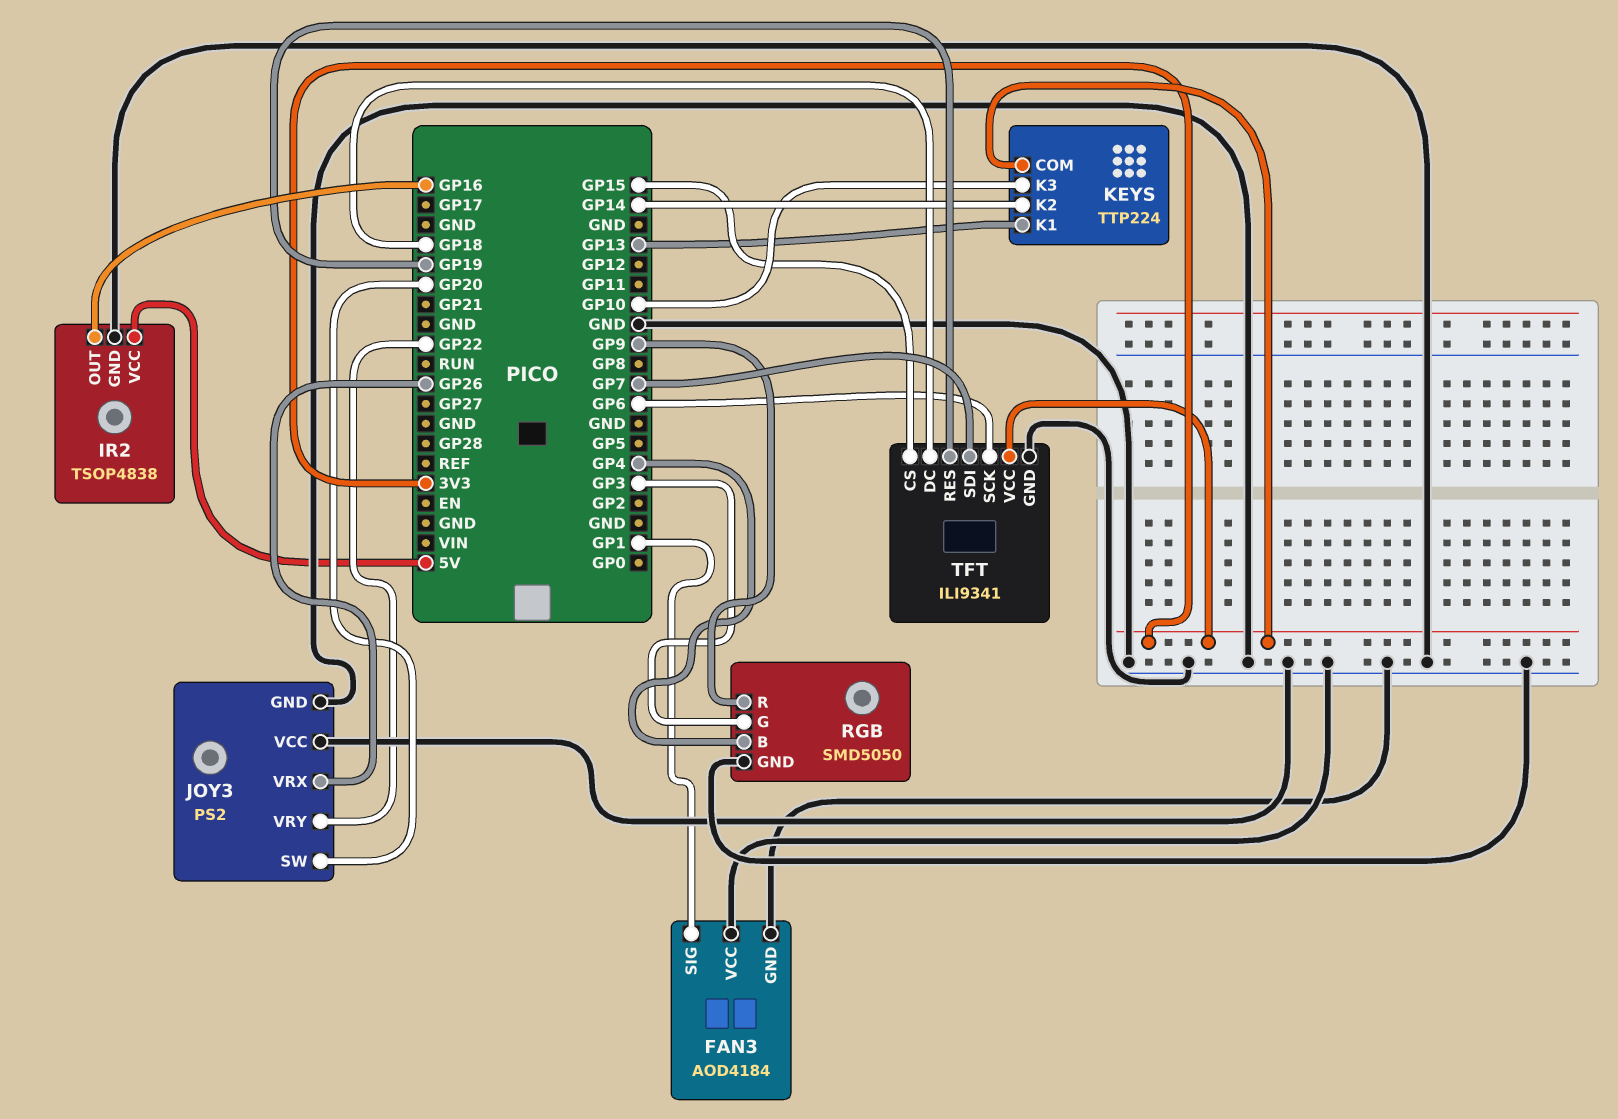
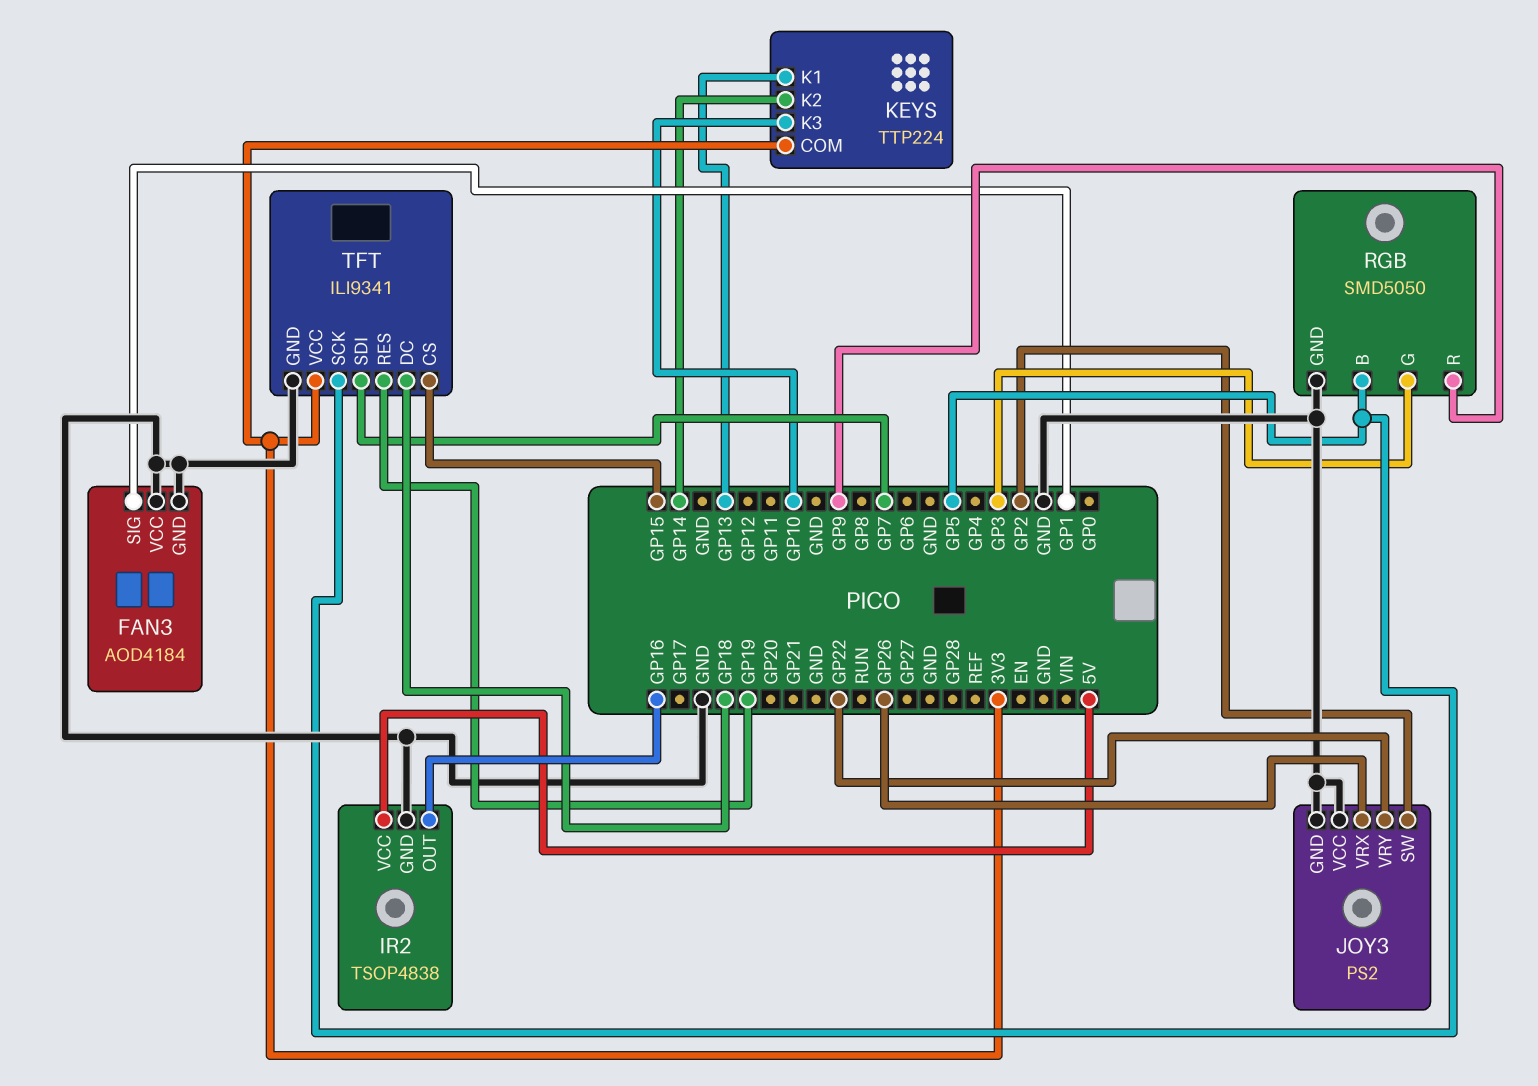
JOY3 pin SW: GP20 -> GP2
RGB pin B: GP4 -> GP5
TFT pin SCK: GP6 -> GP5

